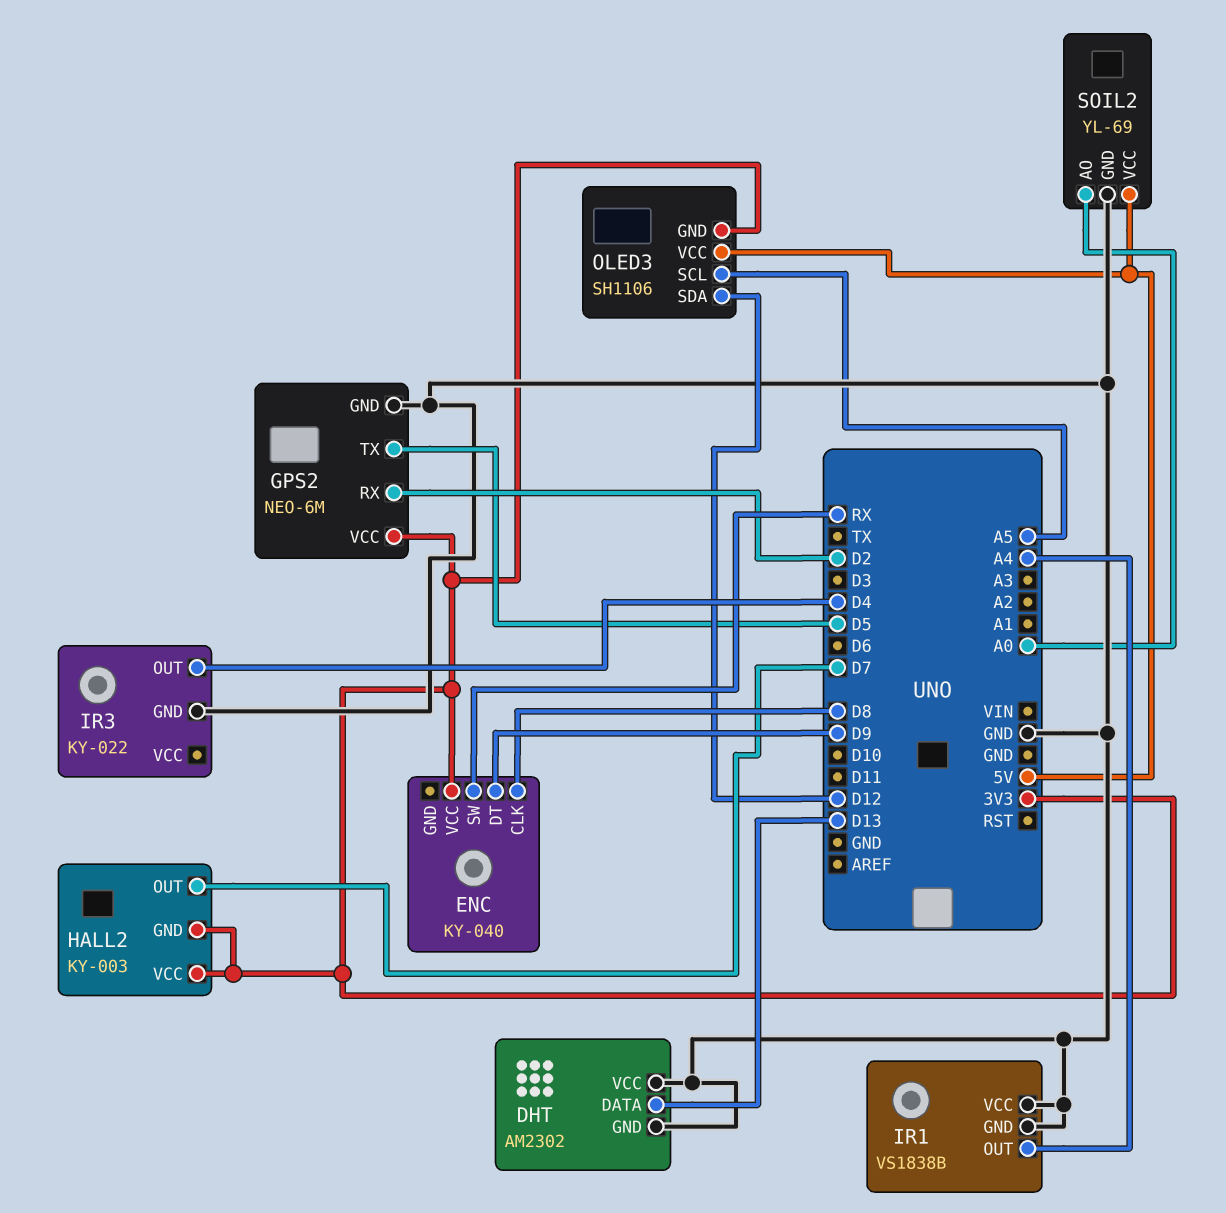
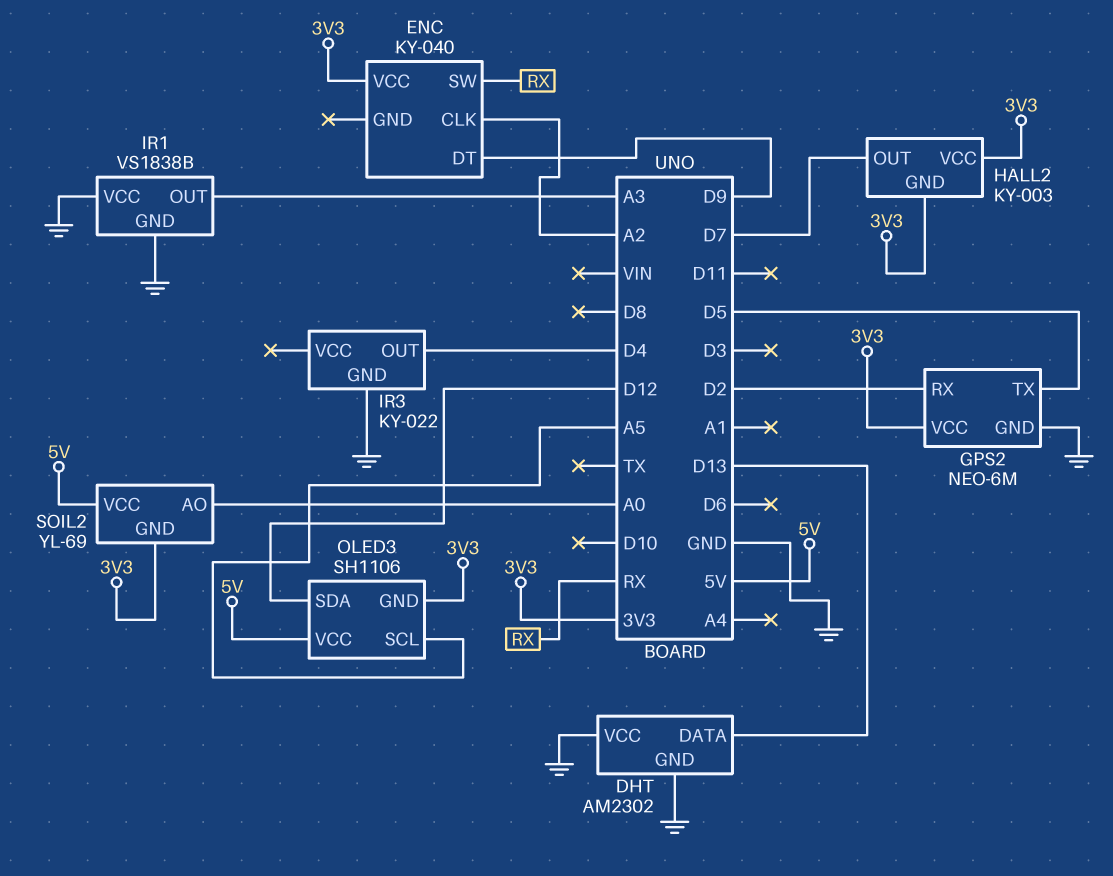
ENC pin CLK: D8 -> A2
IR1 pin OUT: A4 -> A3
SOIL2 pin GND: GND -> 3V3

